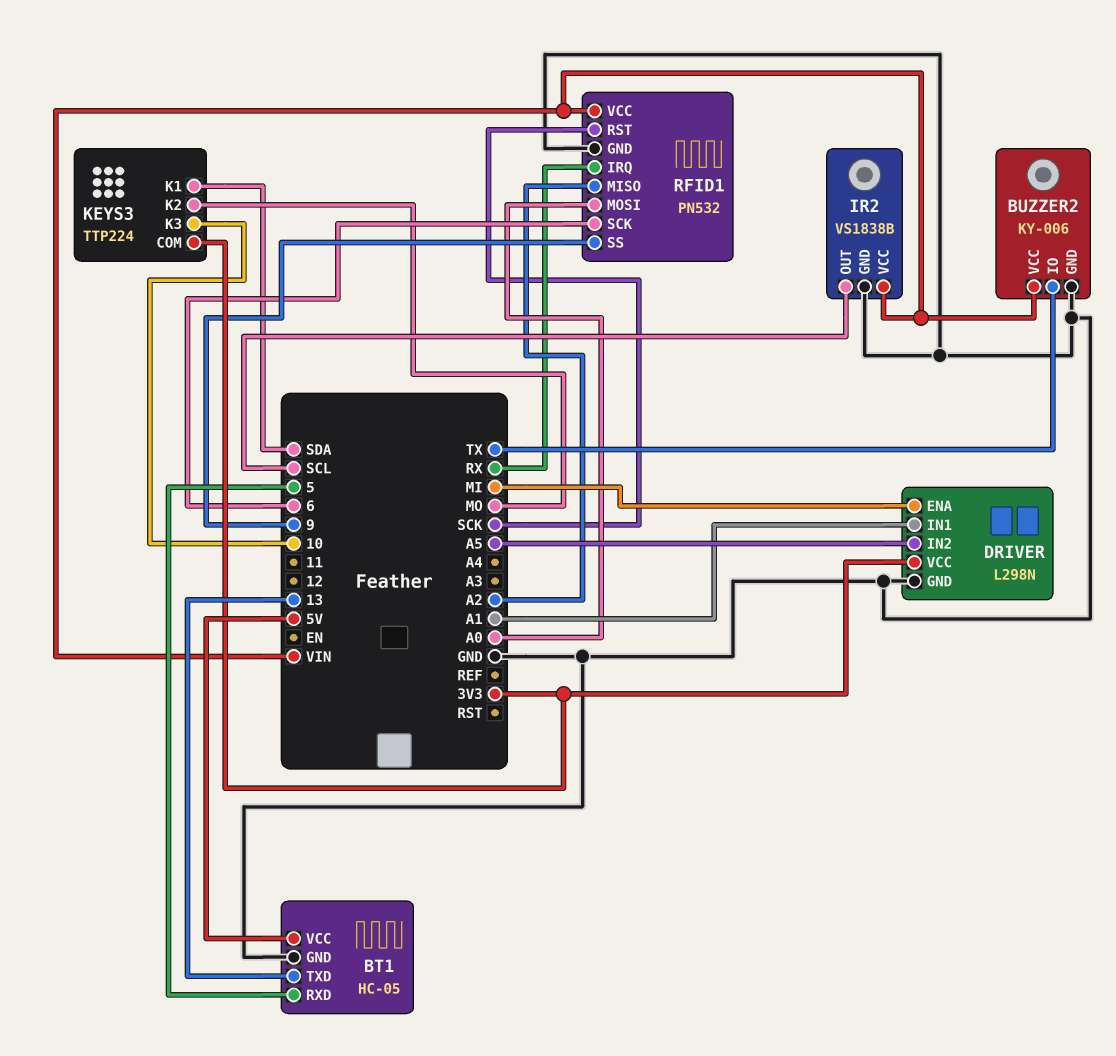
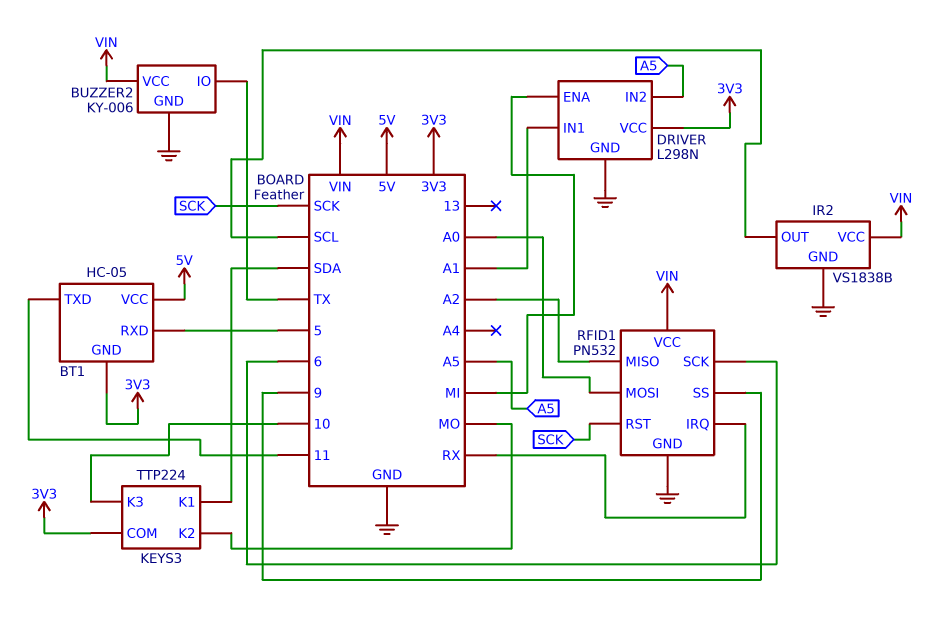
BT1 pin GND: GND -> 3V3
BT1 pin TXD: 13 -> 11

